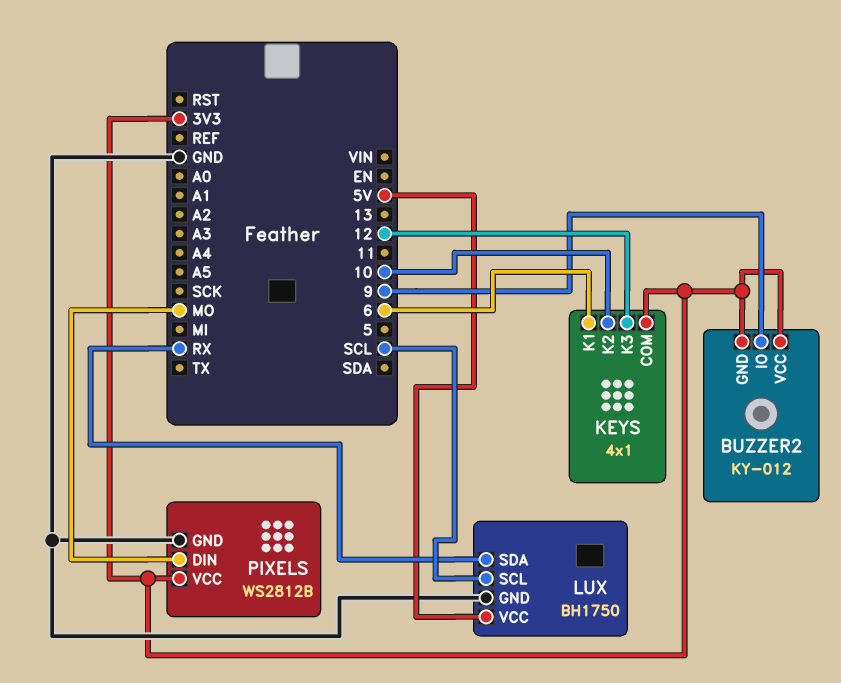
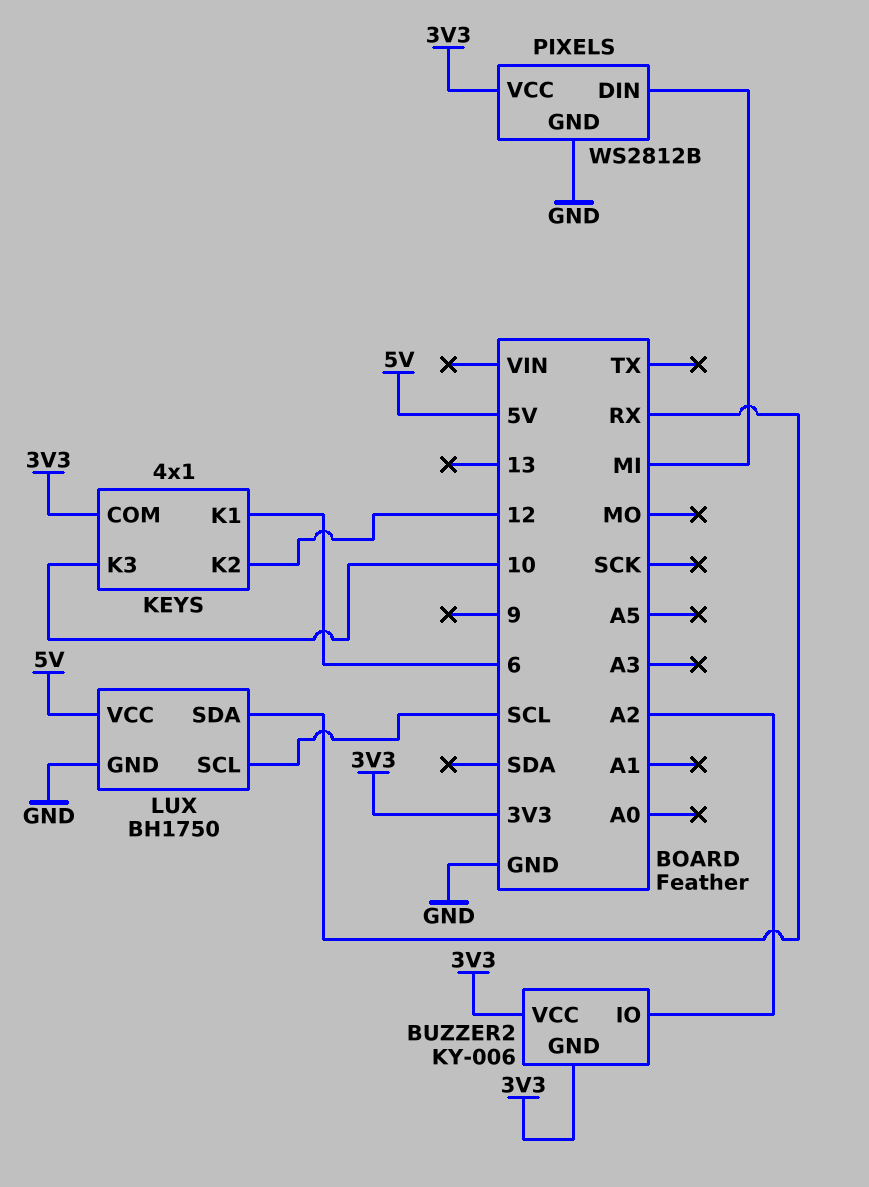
BUZZER2: KY-012 -> KY-006
BUZZER2 pin IO: 9 -> A2
KEYS pin K2: 10 -> 12
KEYS pin K3: 12 -> 10
PIXELS pin DIN: MO -> MI

